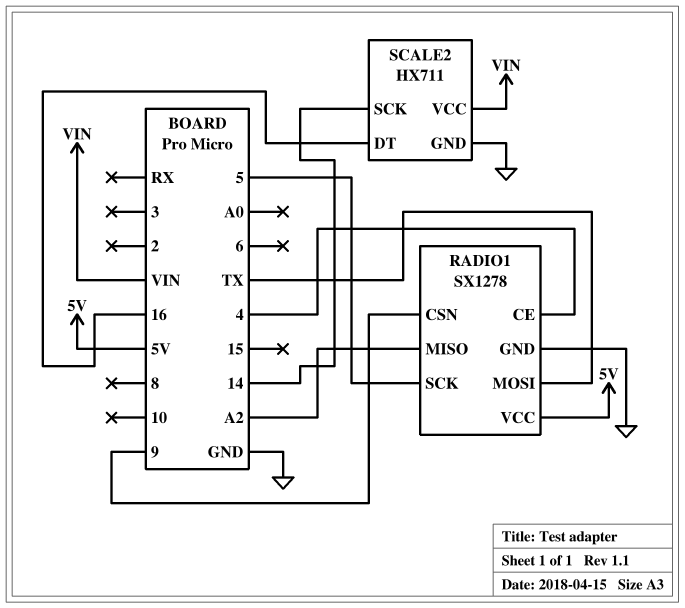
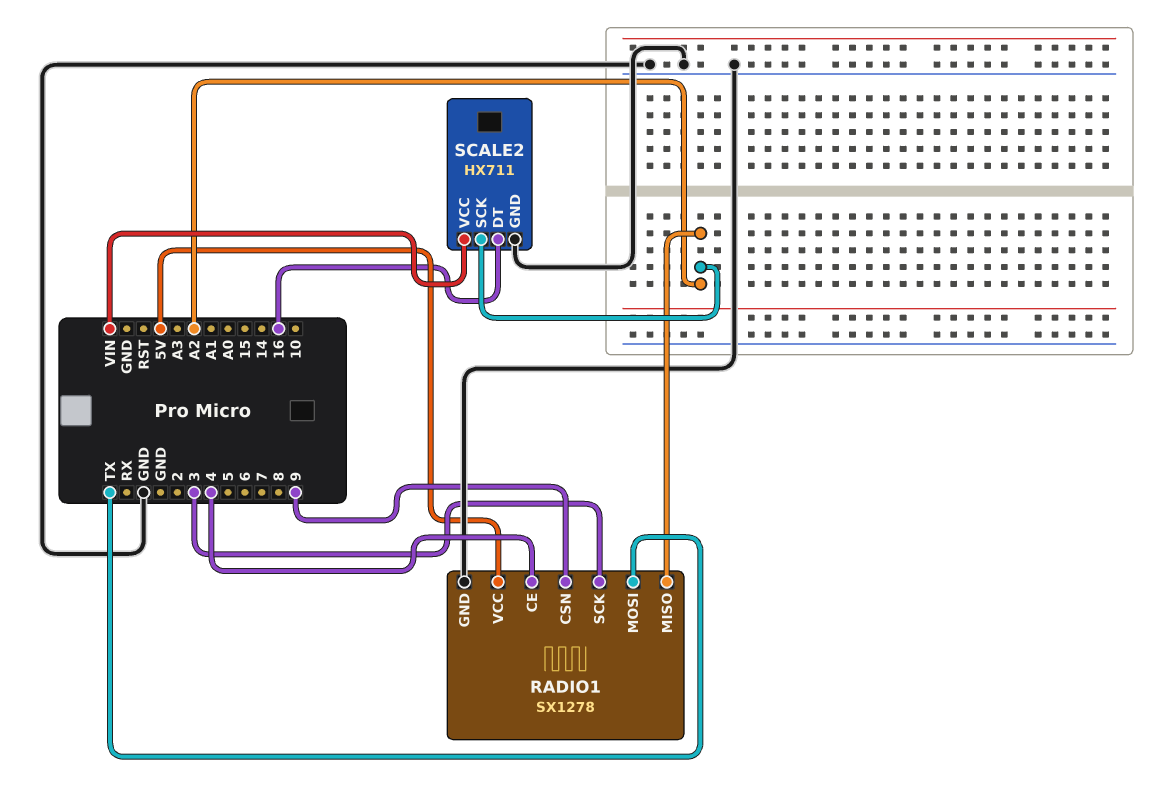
RADIO1 pin SCK: 5 -> 3
SCALE2 pin SCK: 14 -> A2

